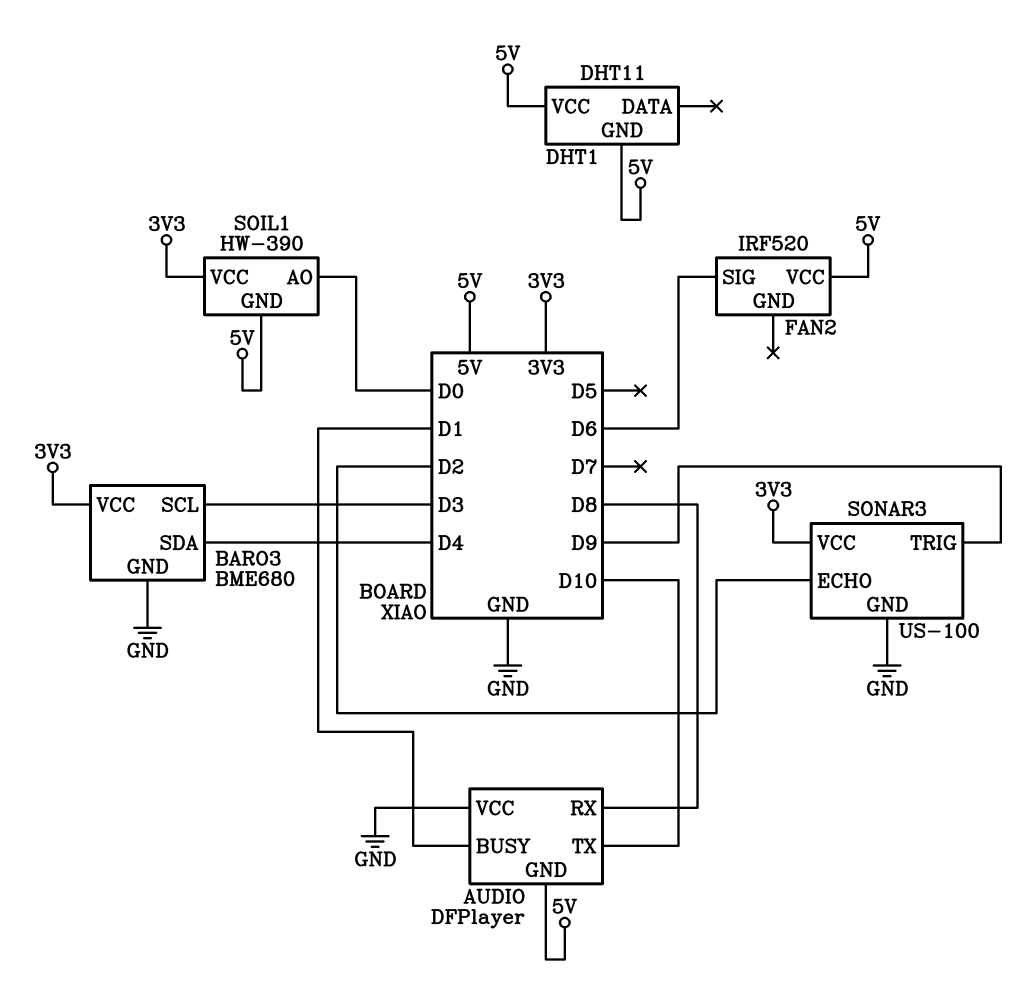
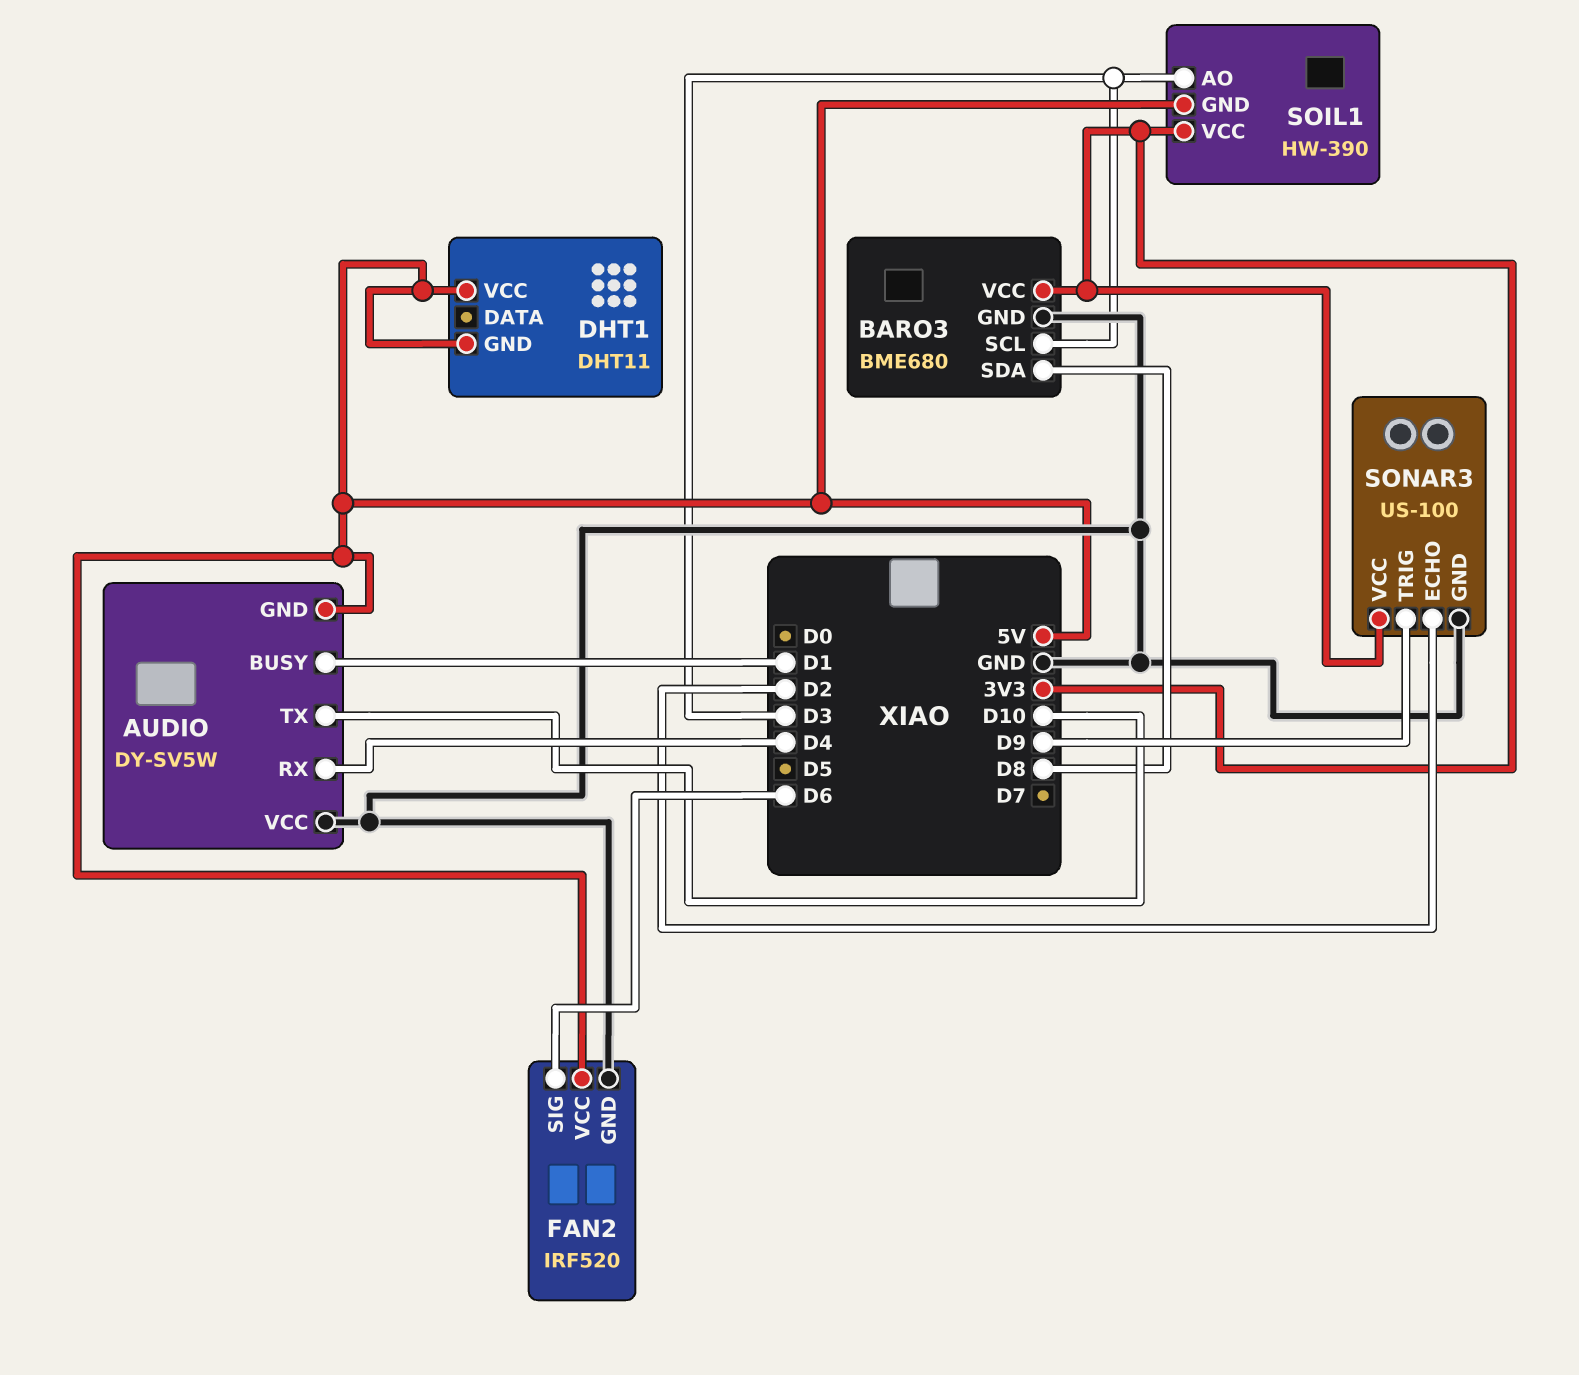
AUDIO: DFPlayer -> DY-SV5W
AUDIO pin RX: D8 -> D4
BARO3 pin SDA: D4 -> D8
FAN2 pin GND: none -> GND
SOIL1 pin AO: D0 -> D3

